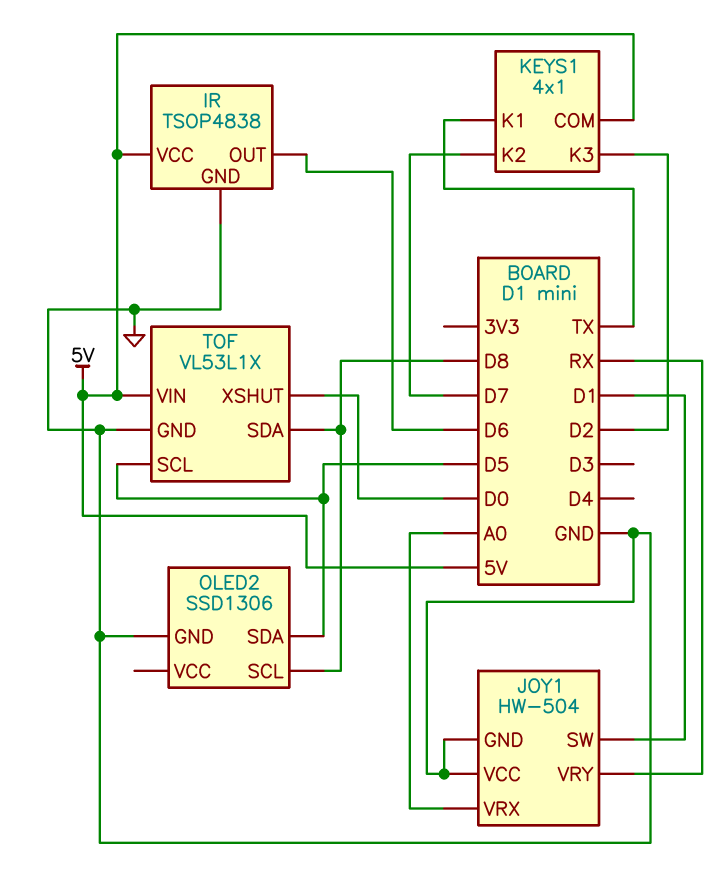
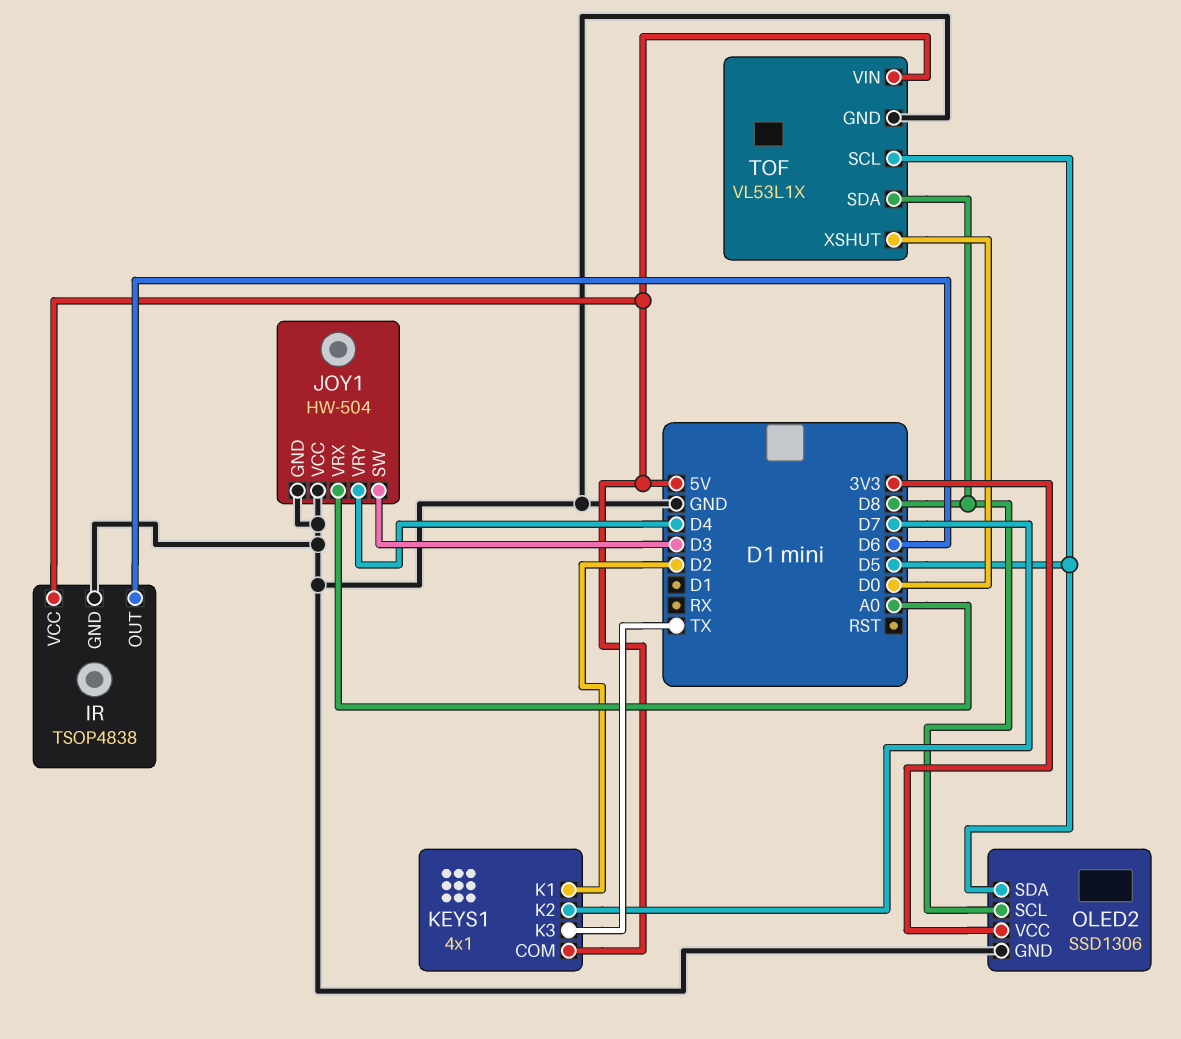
JOY1 pin SW: D1 -> D3
JOY1 pin VRY: RX -> D4
KEYS1 pin K1: TX -> D2
KEYS1 pin K3: D2 -> TX
OLED2 pin VCC: none -> 3V3

